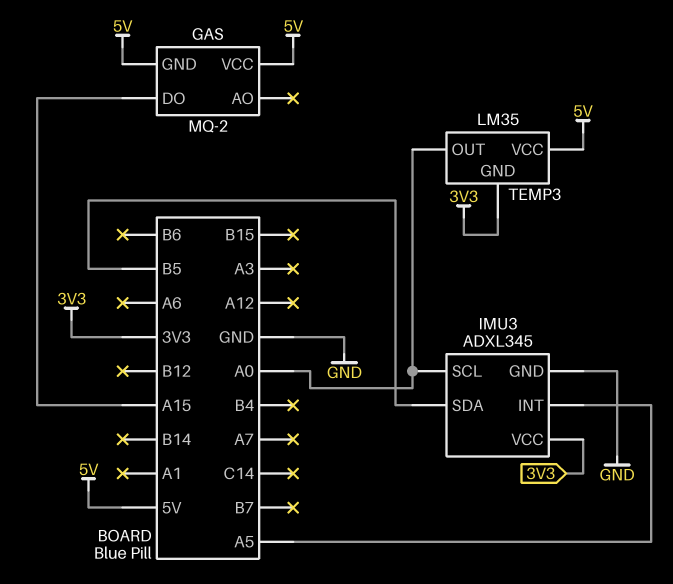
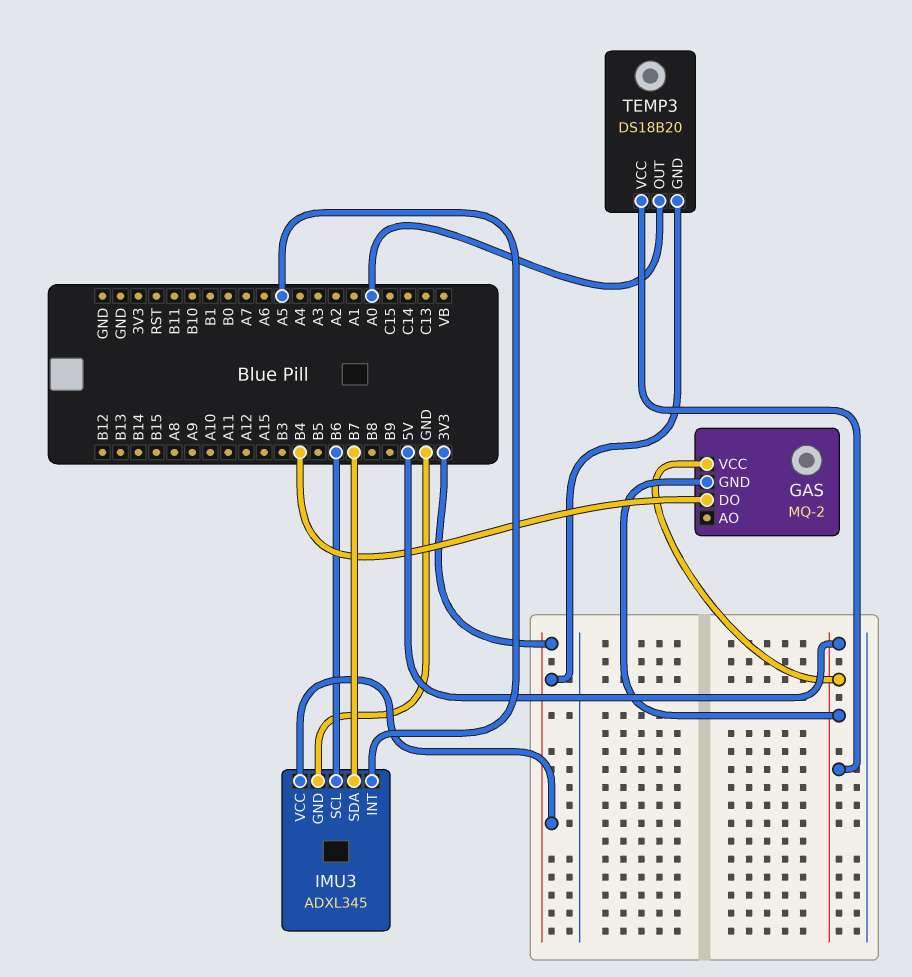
GAS pin DO: A15 -> B4
IMU3 pin SCL: A0 -> B6
IMU3 pin SDA: B5 -> B7
TEMP3: LM35 -> DS18B20

